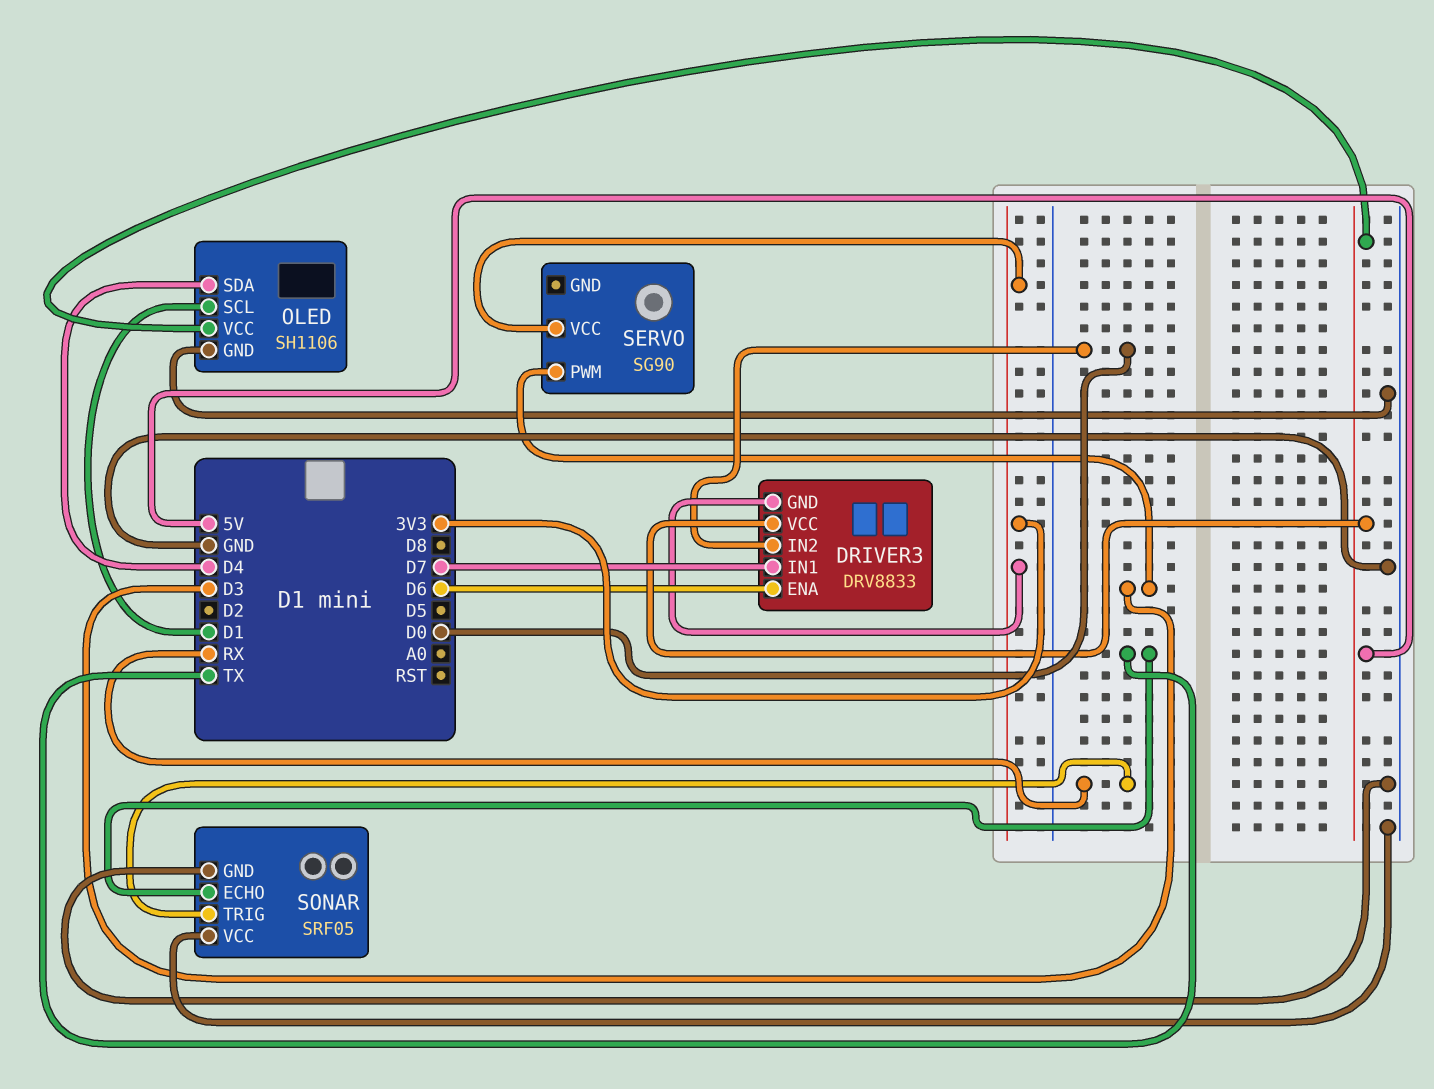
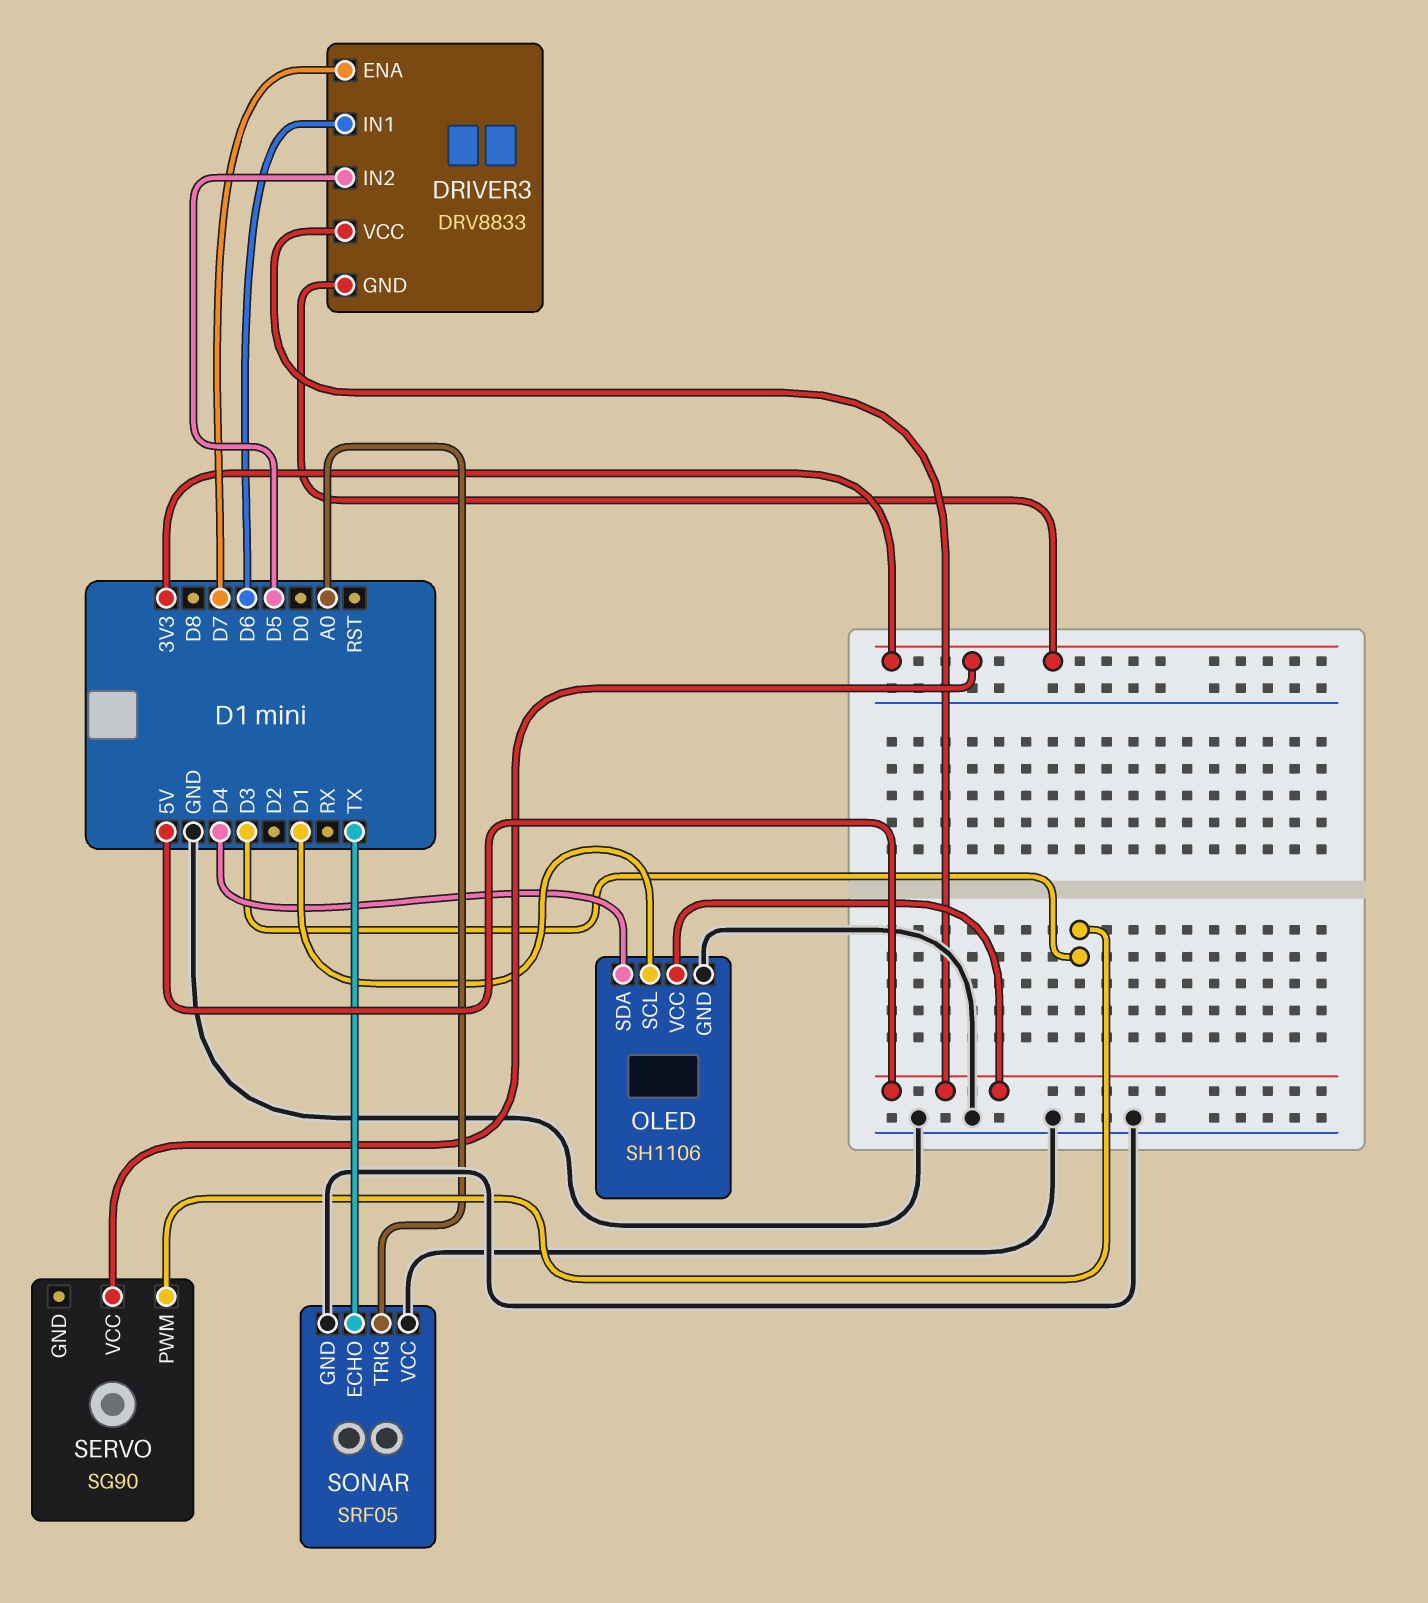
DRIVER3 pin ENA: D6 -> D7
DRIVER3 pin IN1: D7 -> D6
DRIVER3 pin IN2: D0 -> D5
SONAR pin TRIG: RX -> A0

